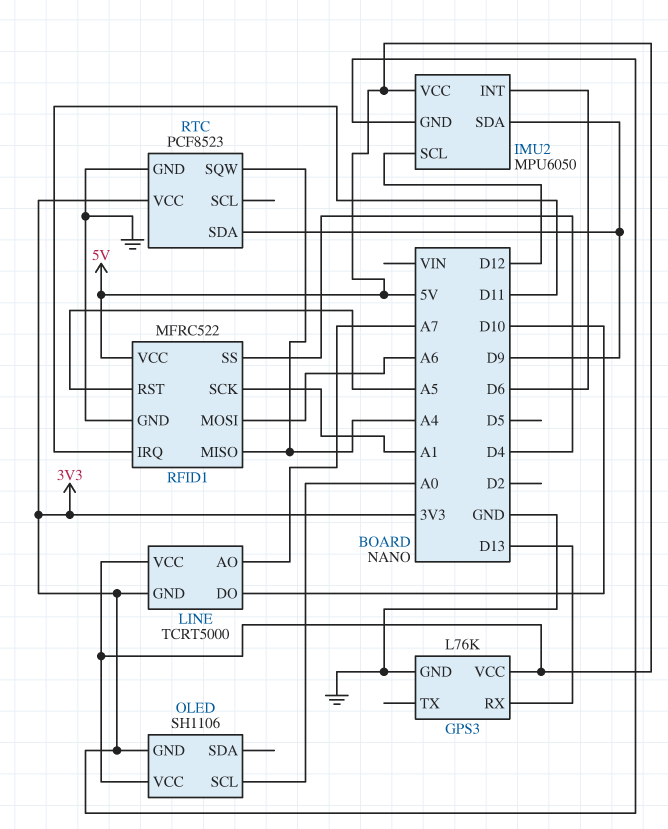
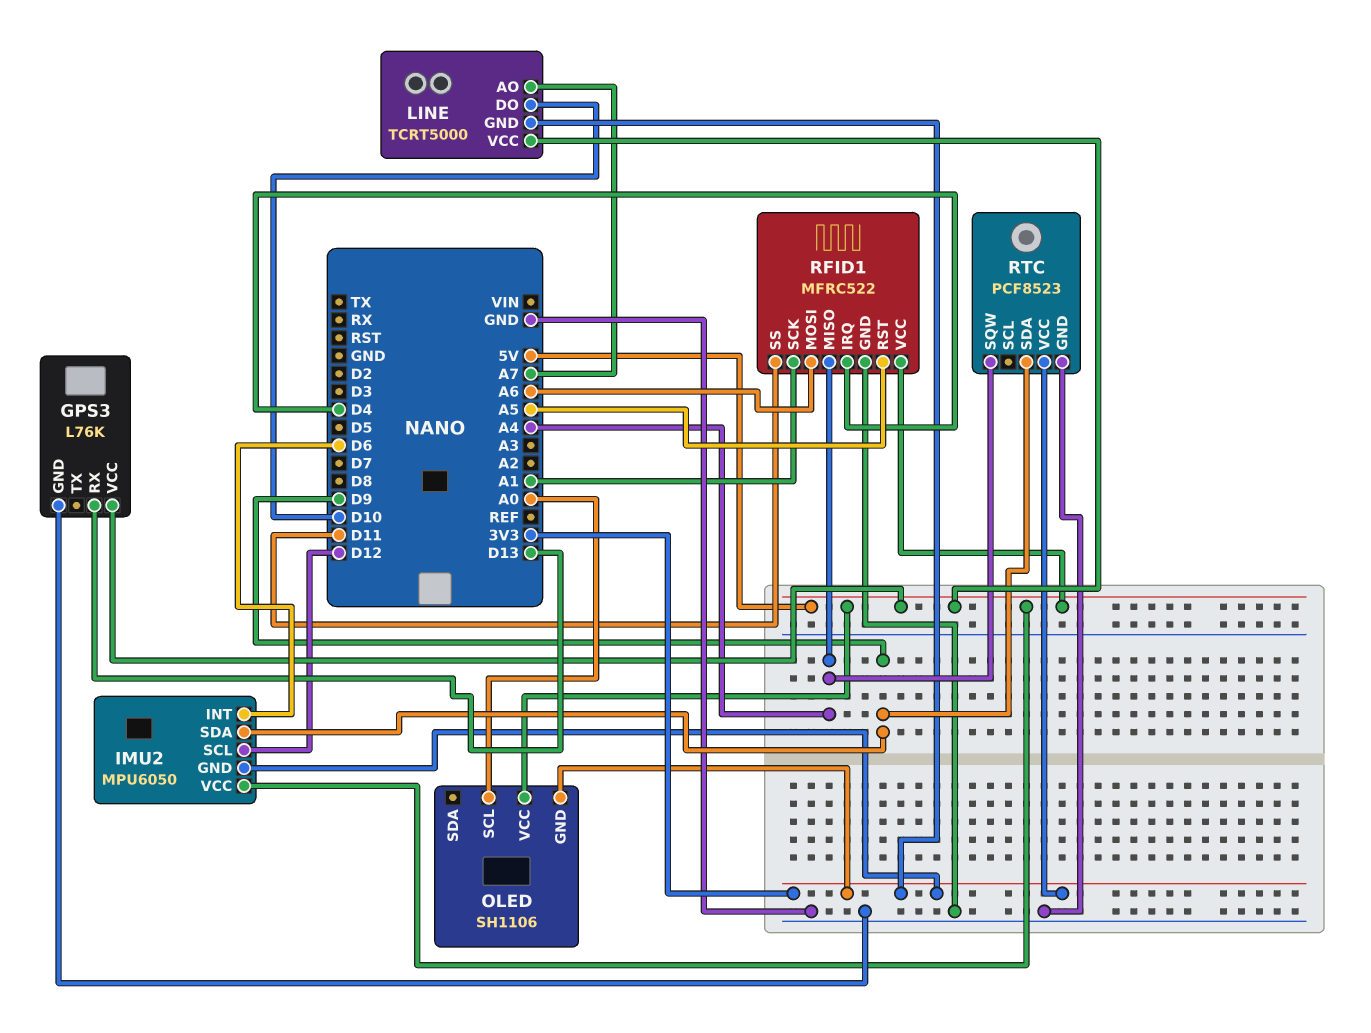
RFID1 pin IRQ: D11 -> D4
RFID1 pin SS: D4 -> D11

